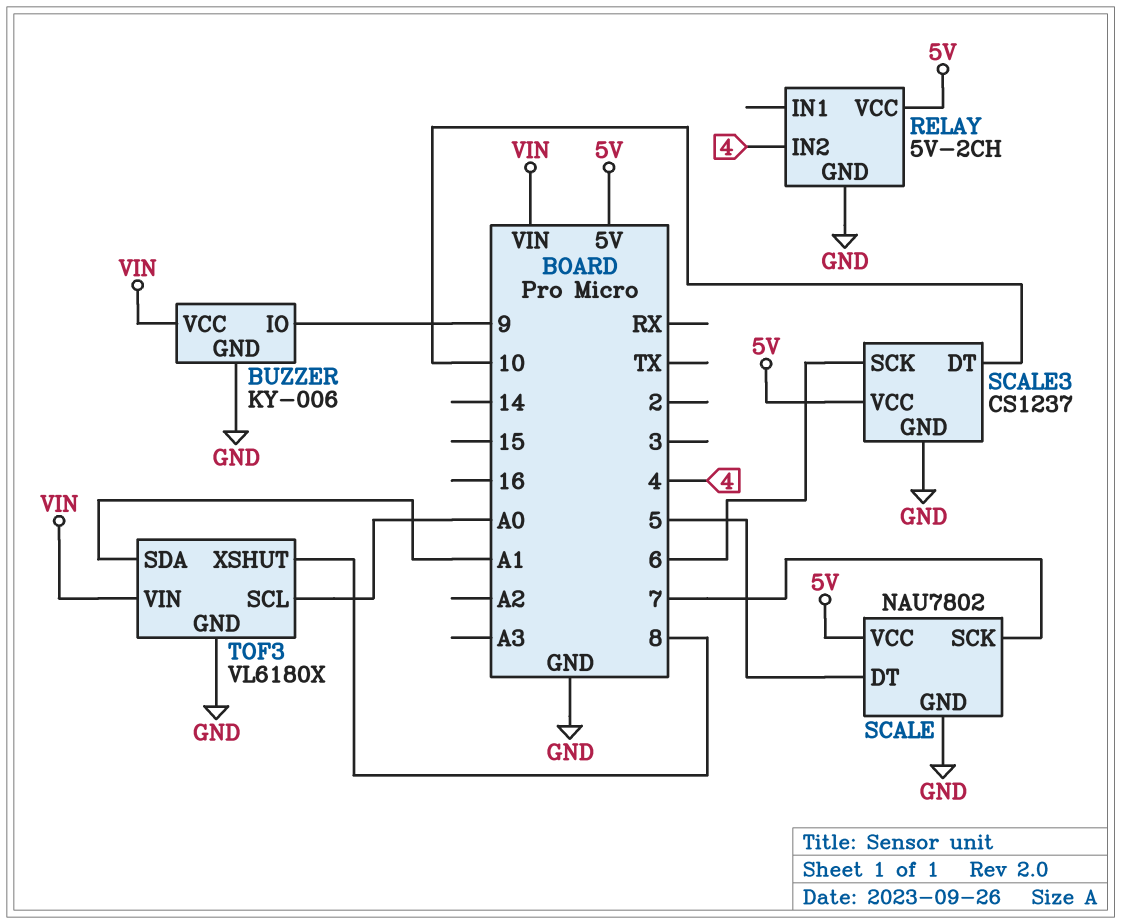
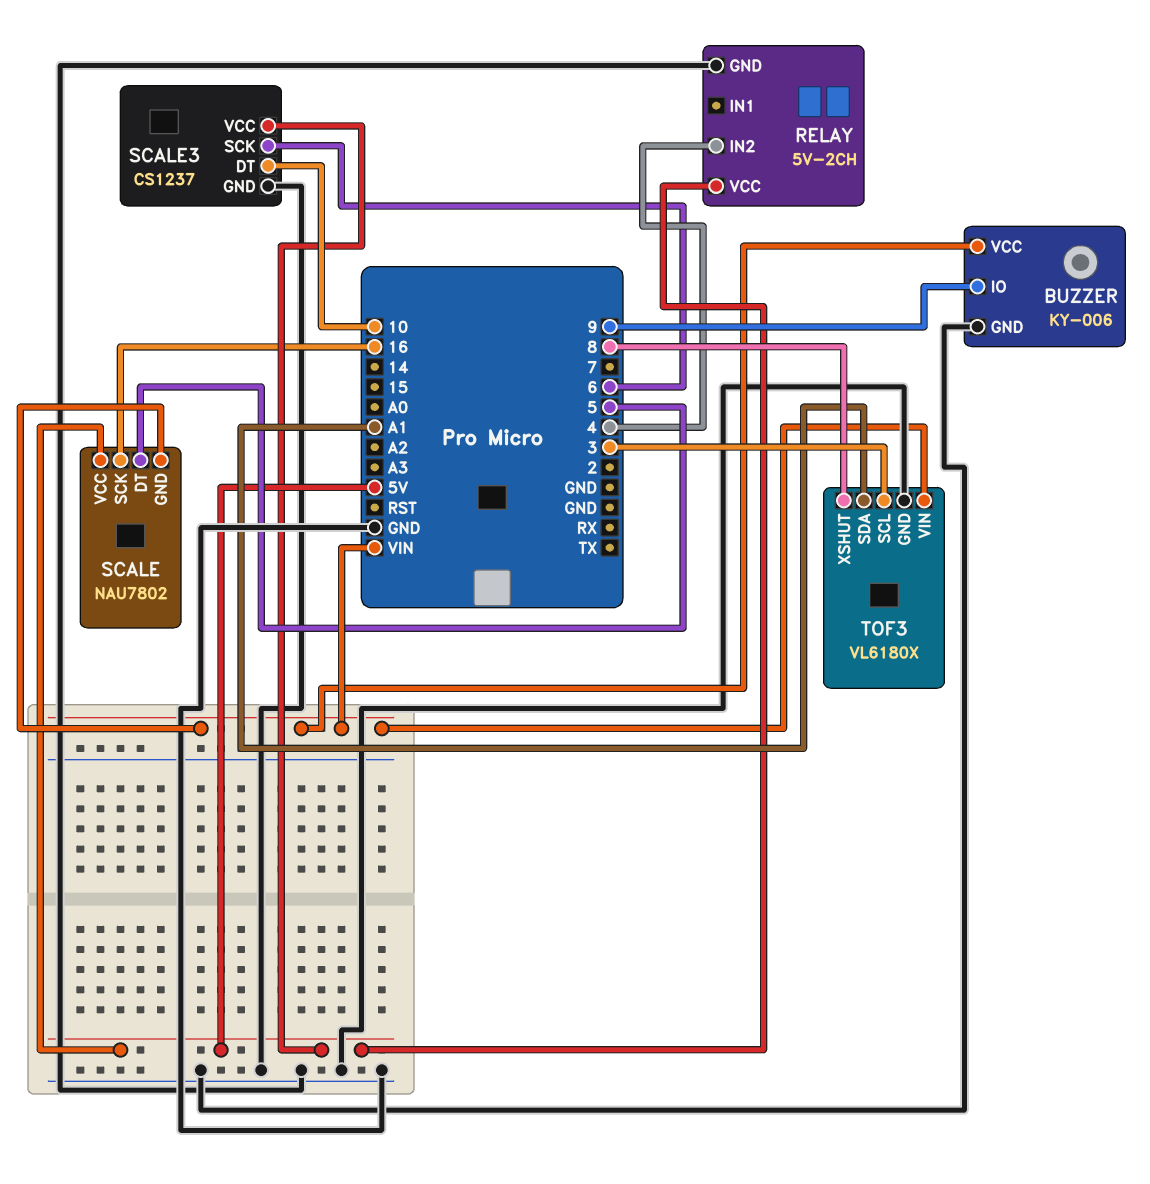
SCALE pin GND: GND -> VIN
SCALE pin SCK: 7 -> 16
TOF3 pin SCL: A0 -> 3

